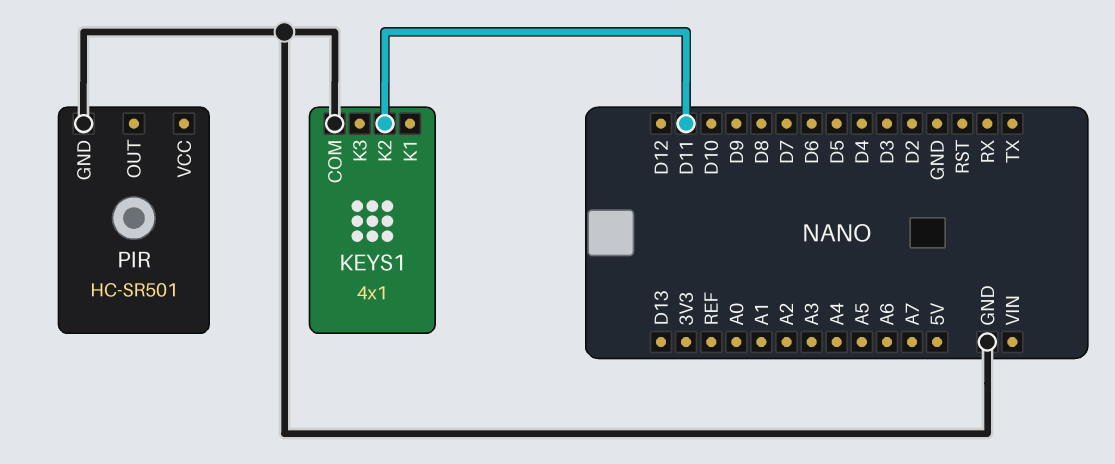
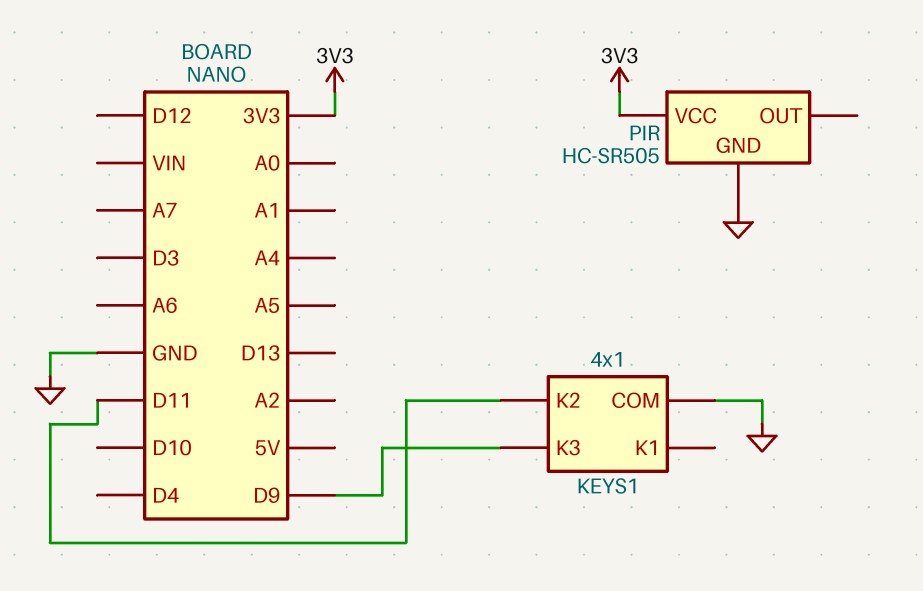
KEYS1 pin K3: none -> D9
PIR: HC-SR501 -> HC-SR505
PIR pin VCC: none -> 3V3

